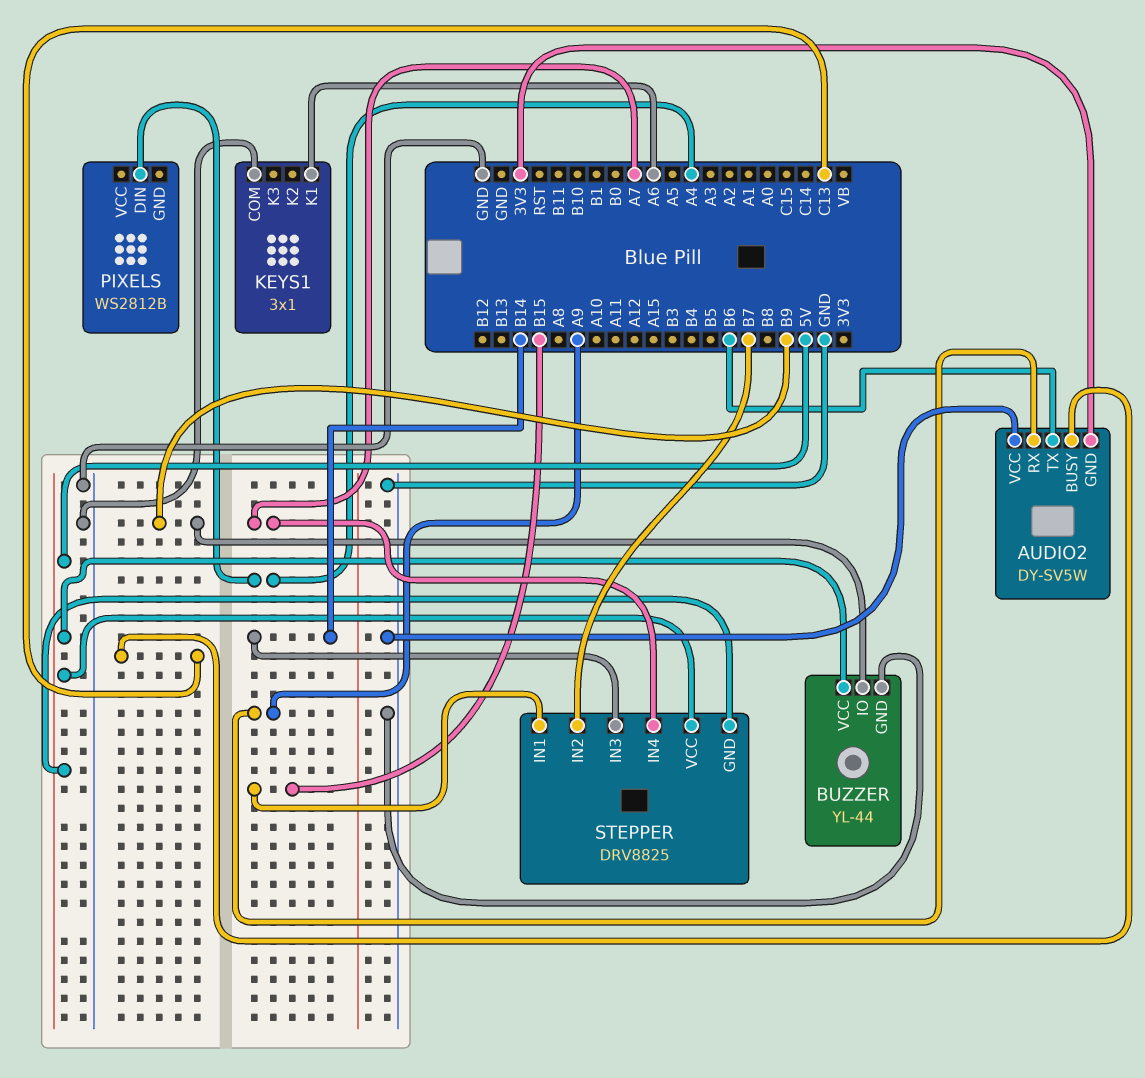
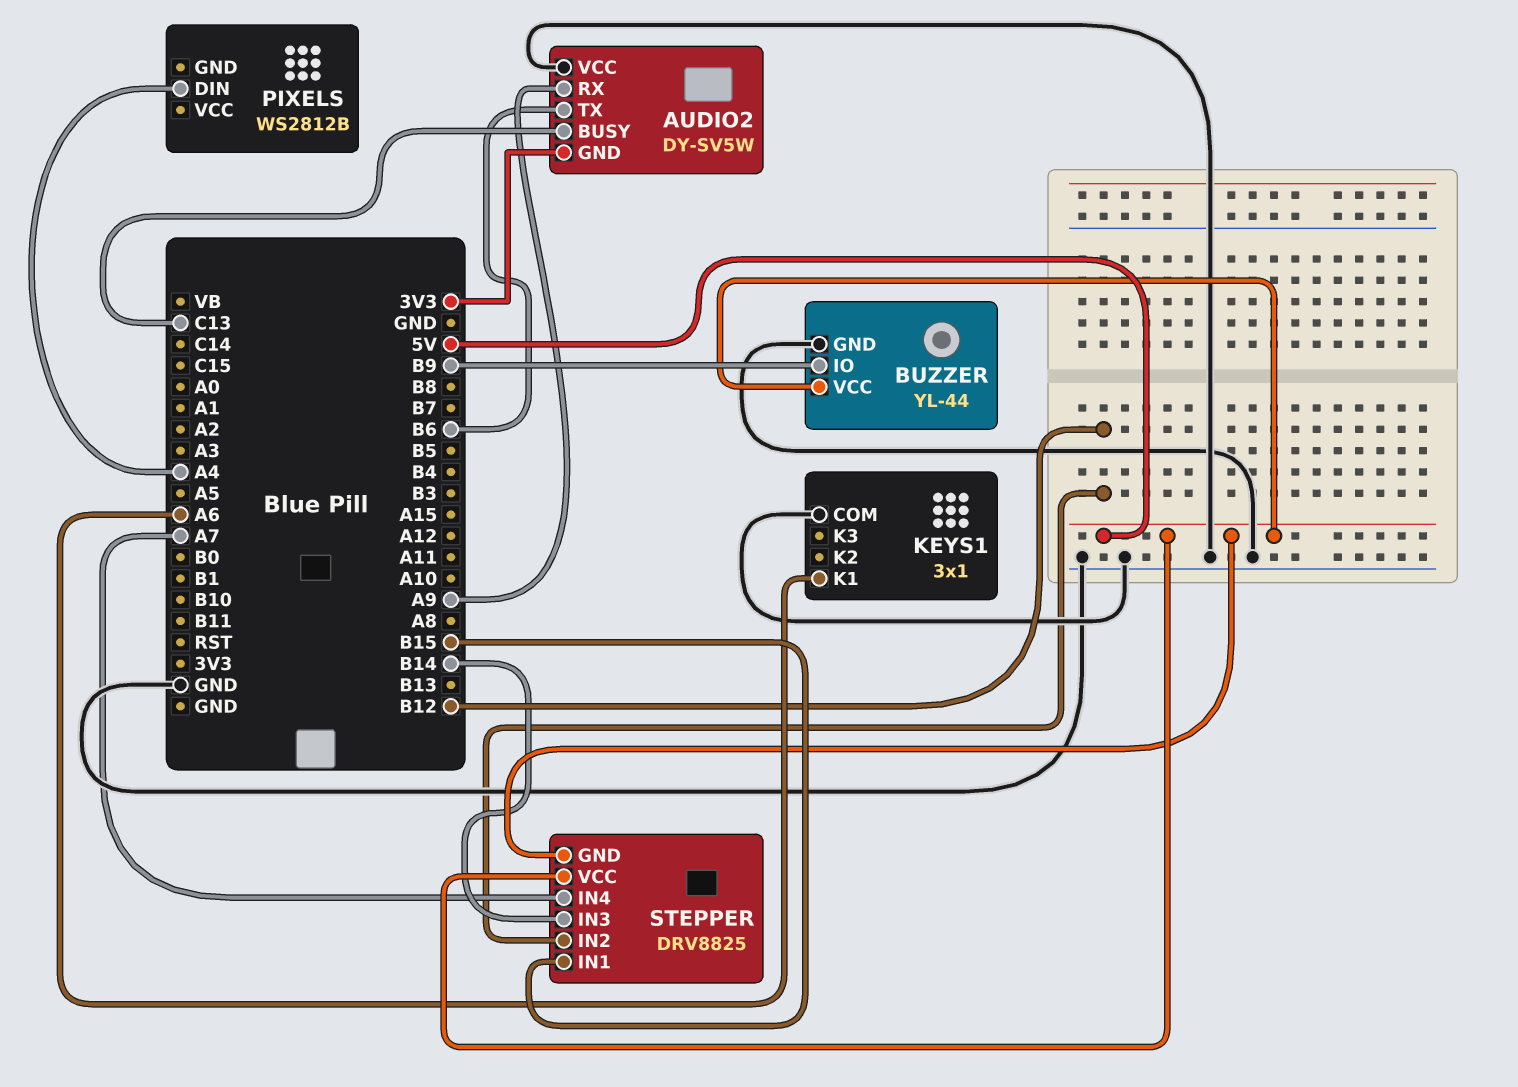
STEPPER pin IN2: B7 -> B12

